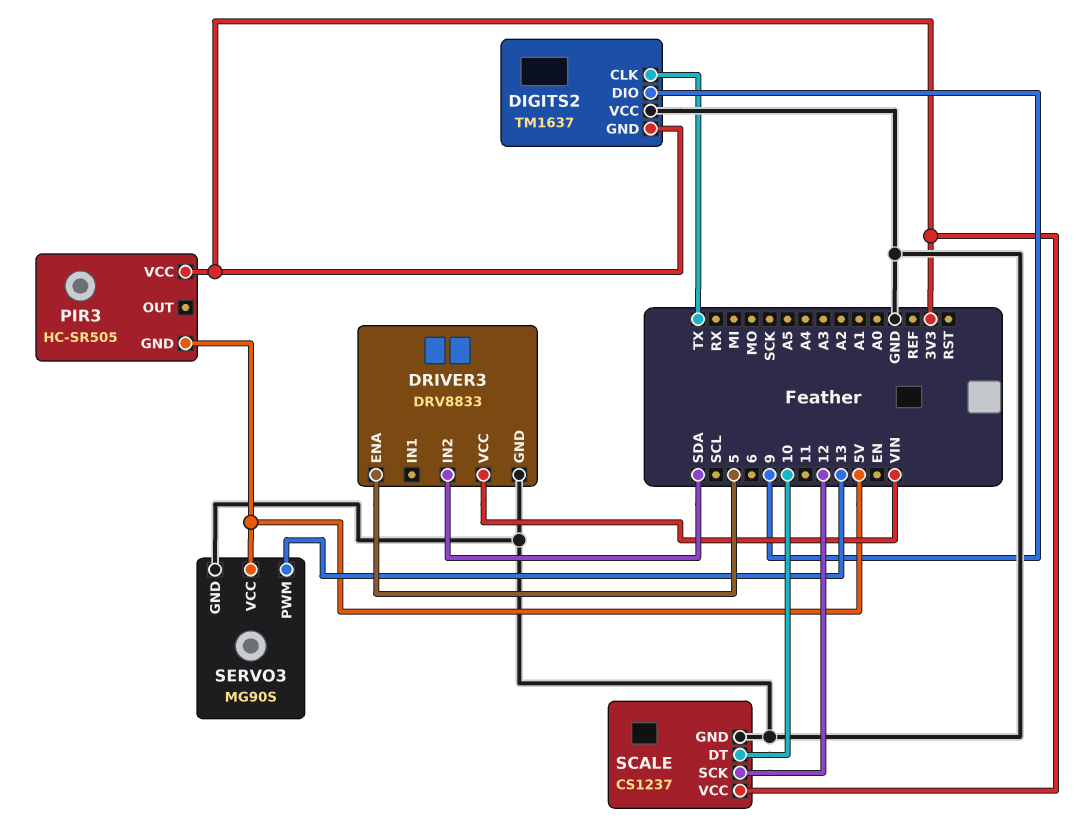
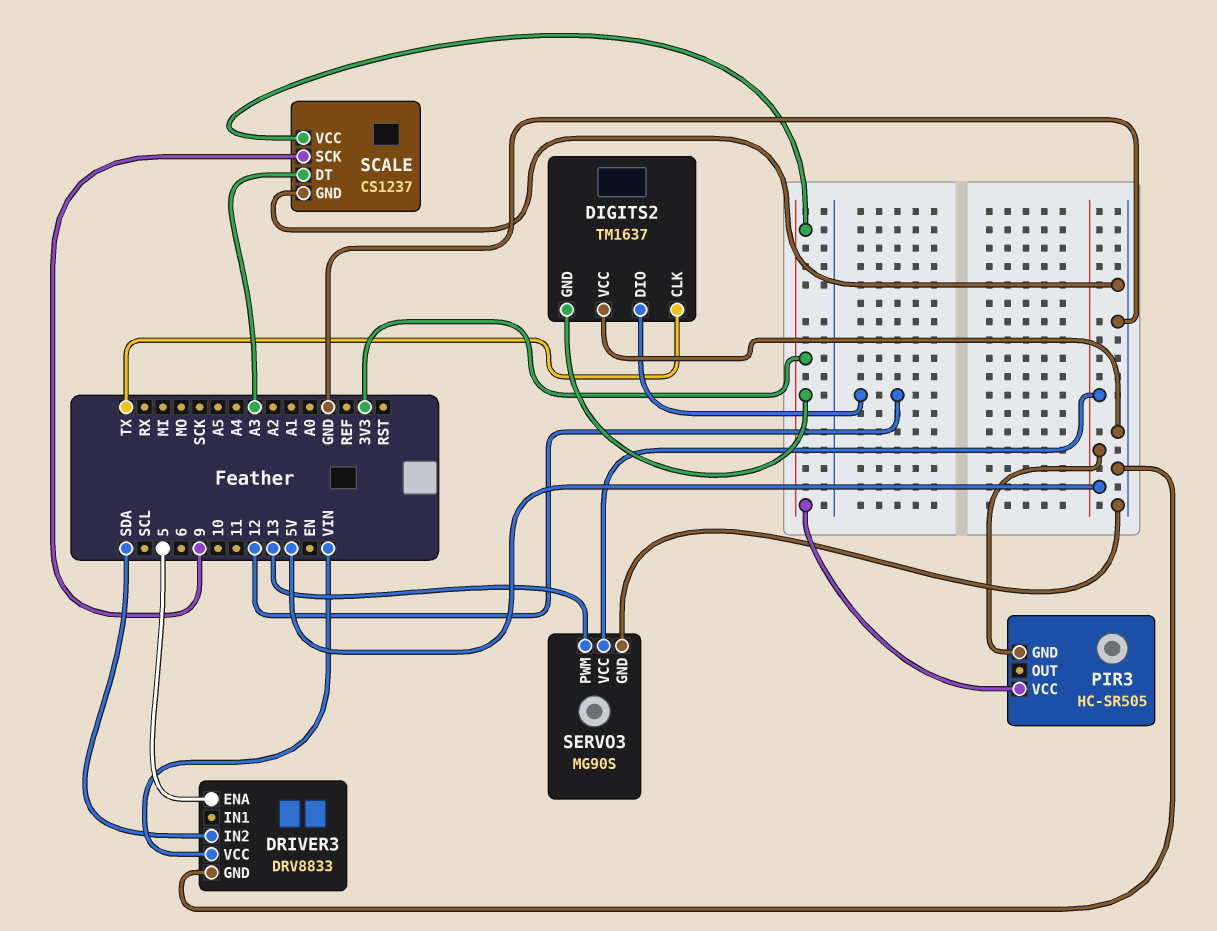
DIGITS2 pin DIO: 9 -> 12
SCALE pin DT: 10 -> A3
SCALE pin SCK: 12 -> 9

